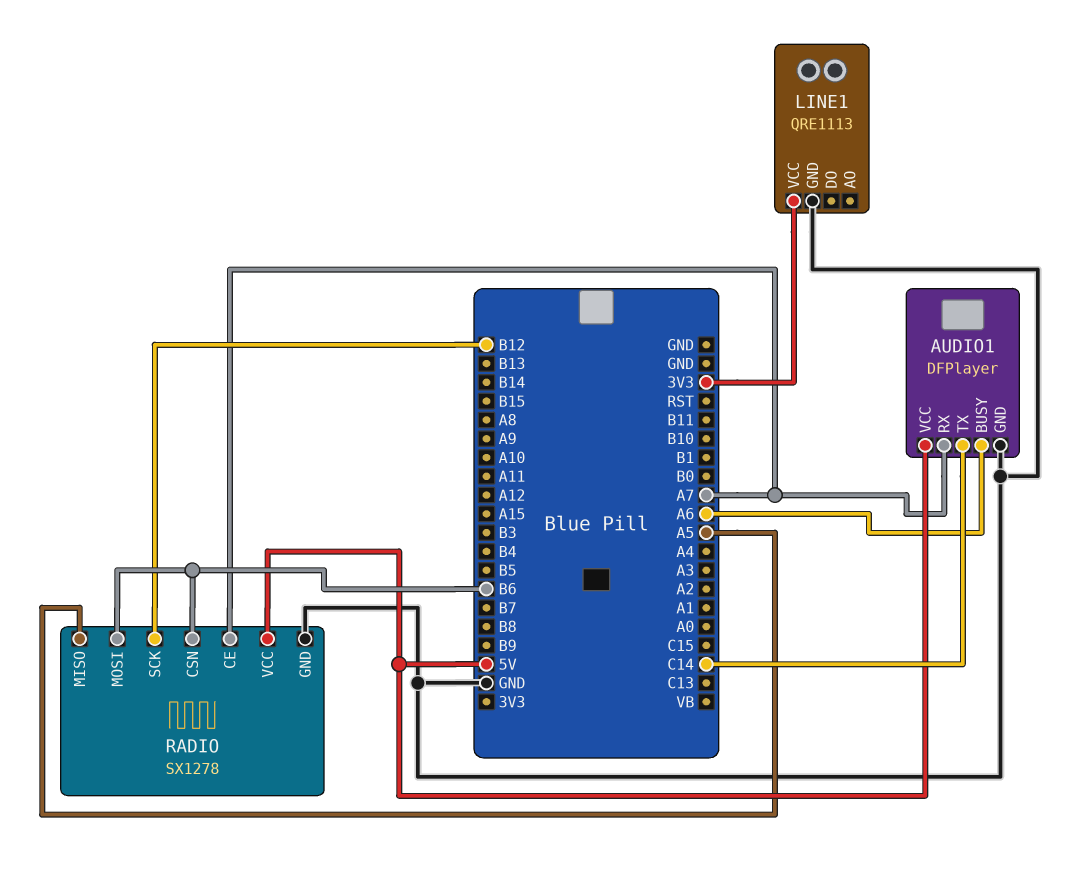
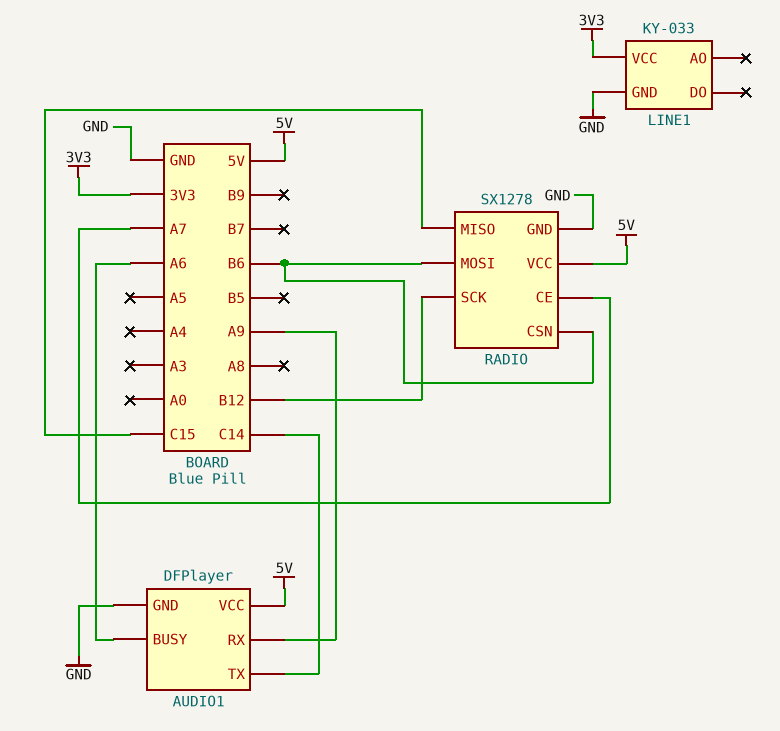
AUDIO1 pin RX: A7 -> A9
LINE1: QRE1113 -> KY-033
RADIO pin MISO: A5 -> C15

